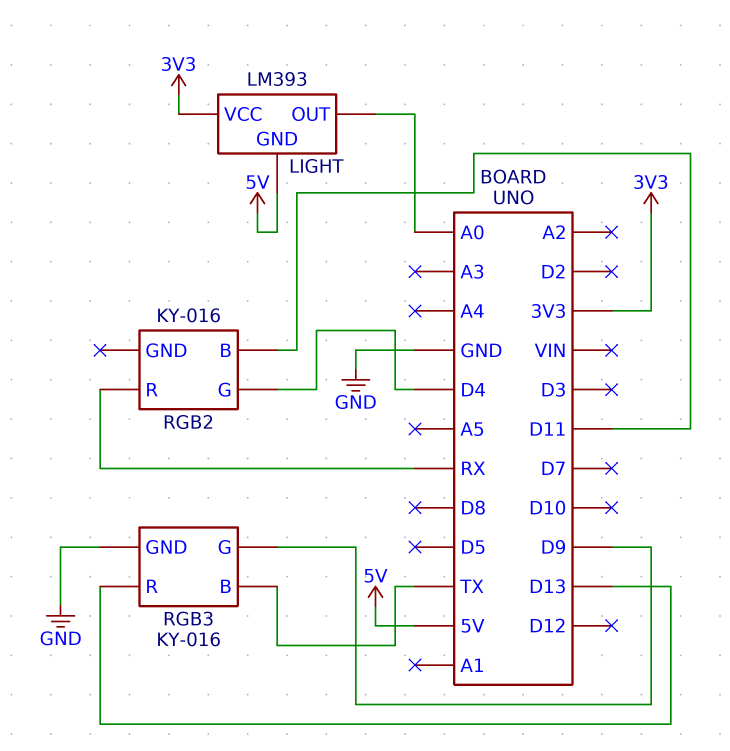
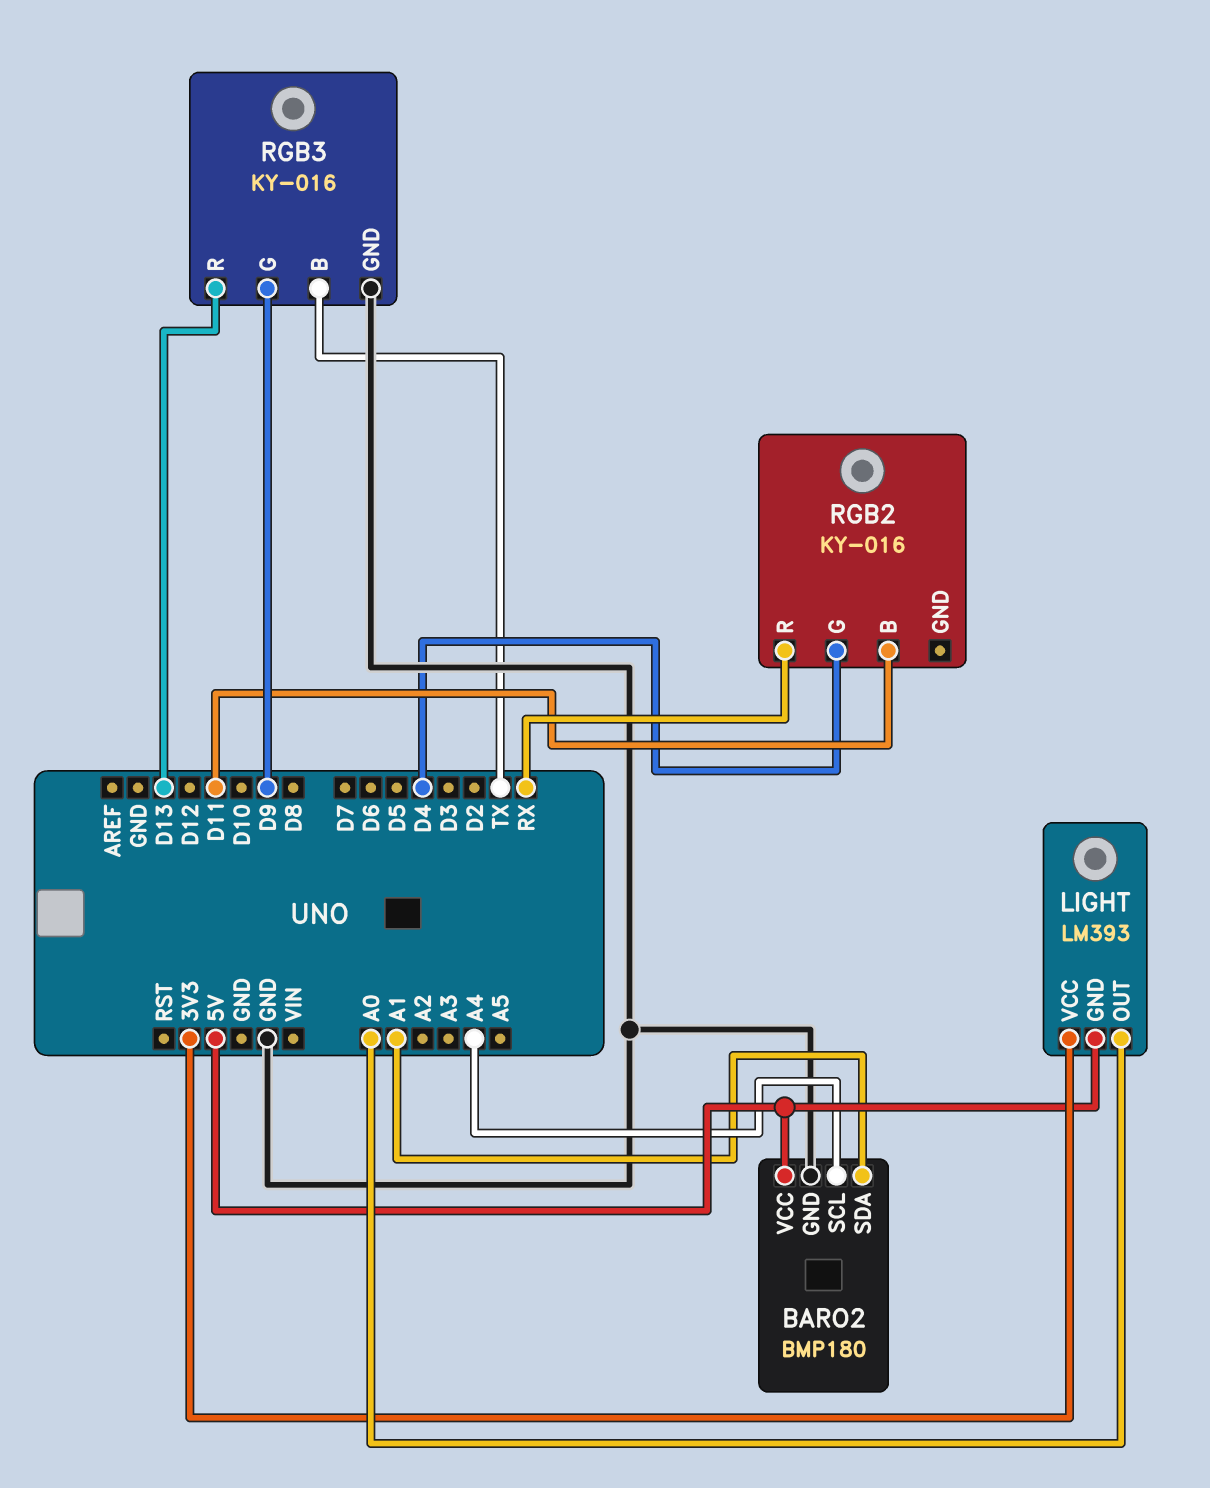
BARO2: none -> BMP180
BARO2 pin GND: none -> GND
BARO2 pin SCL: none -> A4
BARO2 pin SDA: none -> A1
BARO2 pin VCC: none -> 5V

